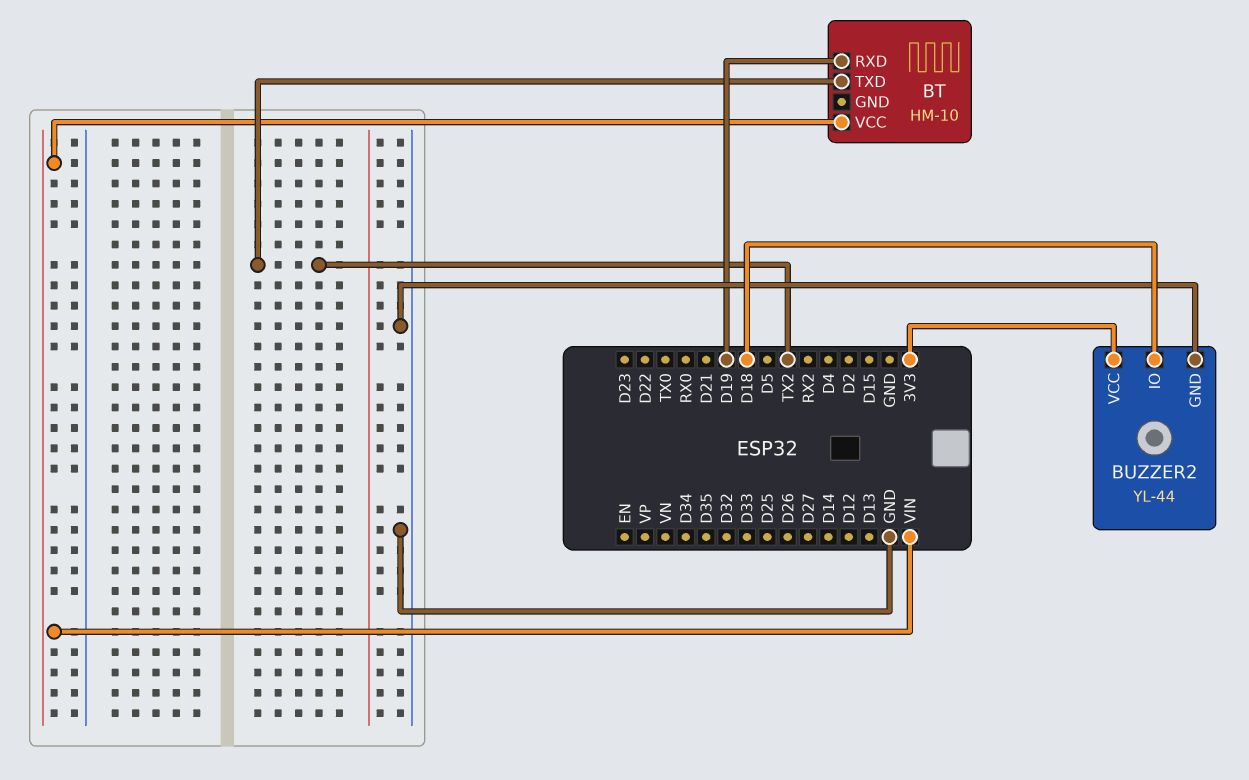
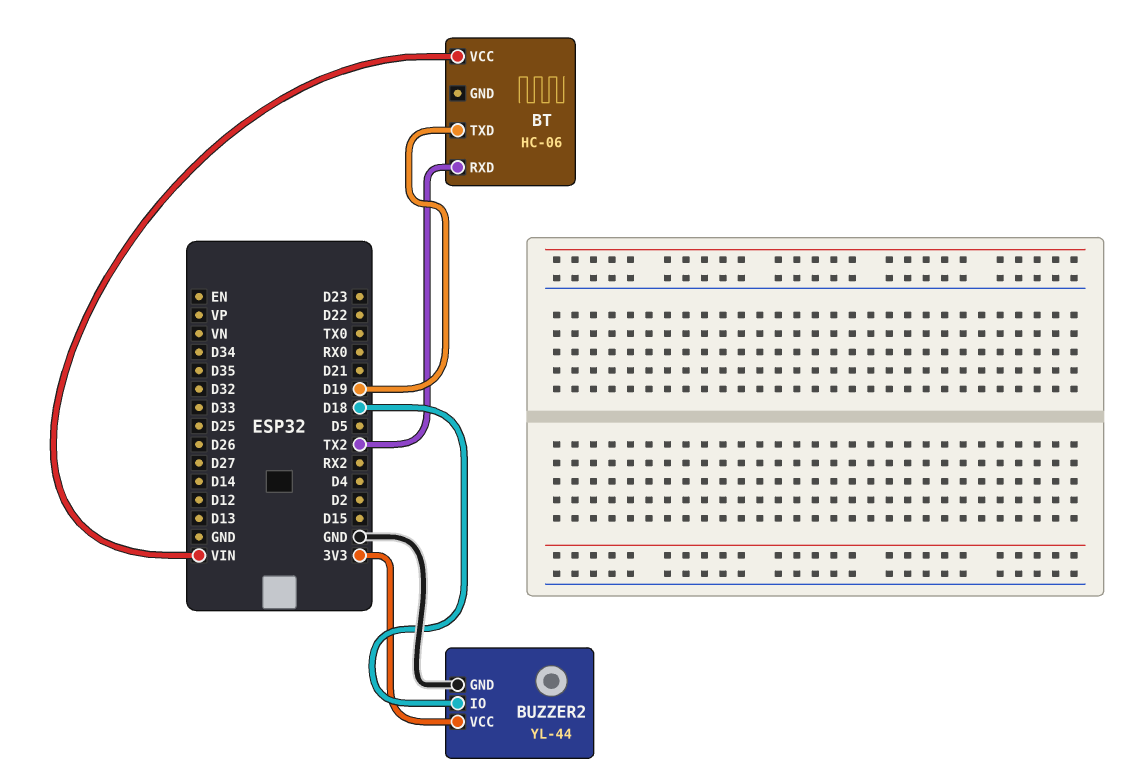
BT: HM-10 -> HC-06
BT pin RXD: D19 -> TX2
BT pin TXD: TX2 -> D19

